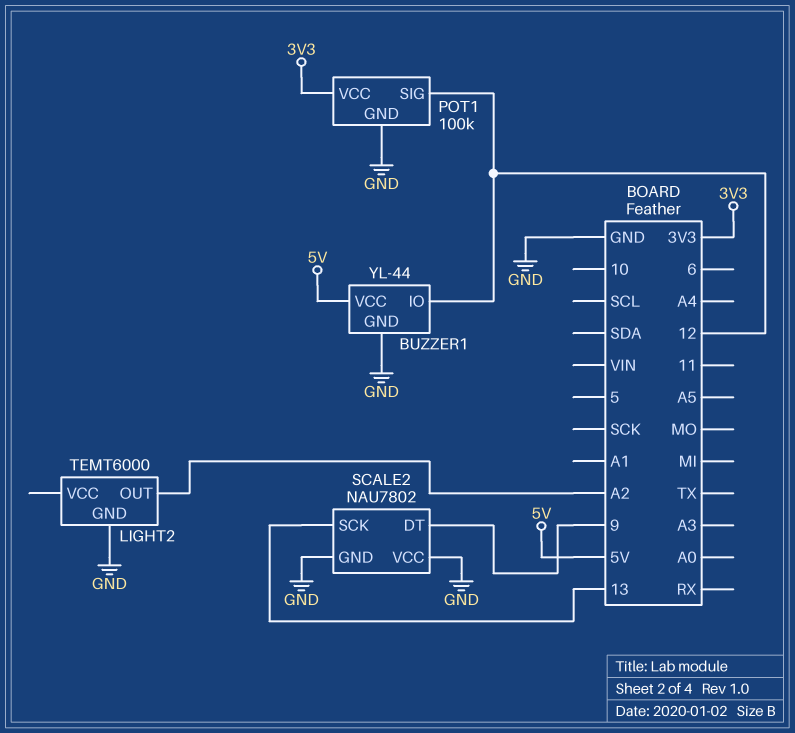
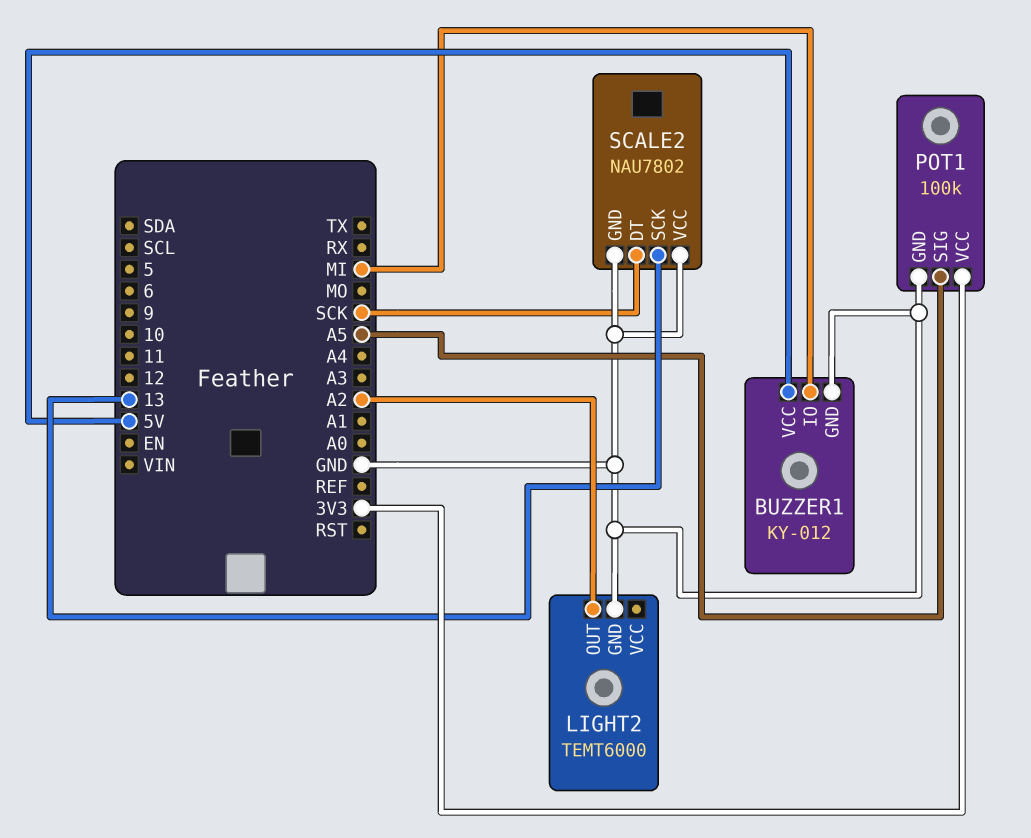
BUZZER1: YL-44 -> KY-012
BUZZER1 pin IO: 12 -> MI
POT1 pin SIG: 12 -> A5
SCALE2 pin DT: 9 -> SCK

